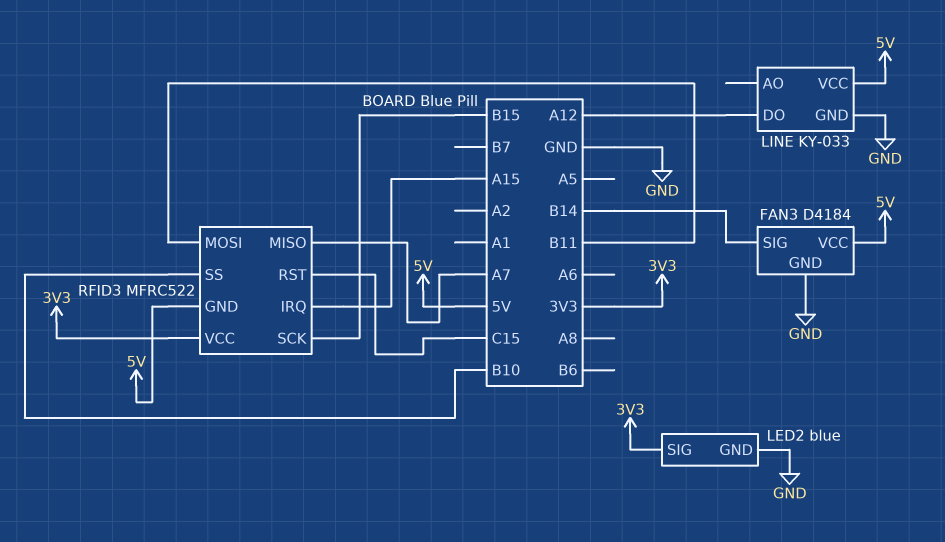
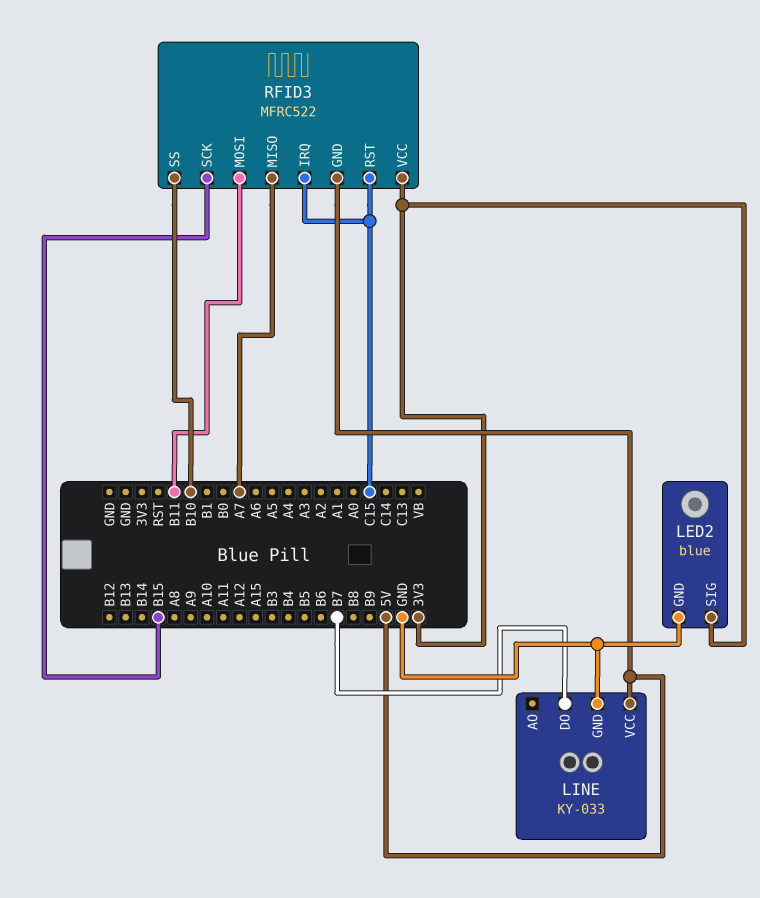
FAN3: D4184 -> none
FAN3 pin GND: GND -> none
FAN3 pin SIG: B14 -> none
FAN3 pin VCC: 5V -> none
LINE pin DO: A12 -> B7
RFID3 pin IRQ: A15 -> C15

